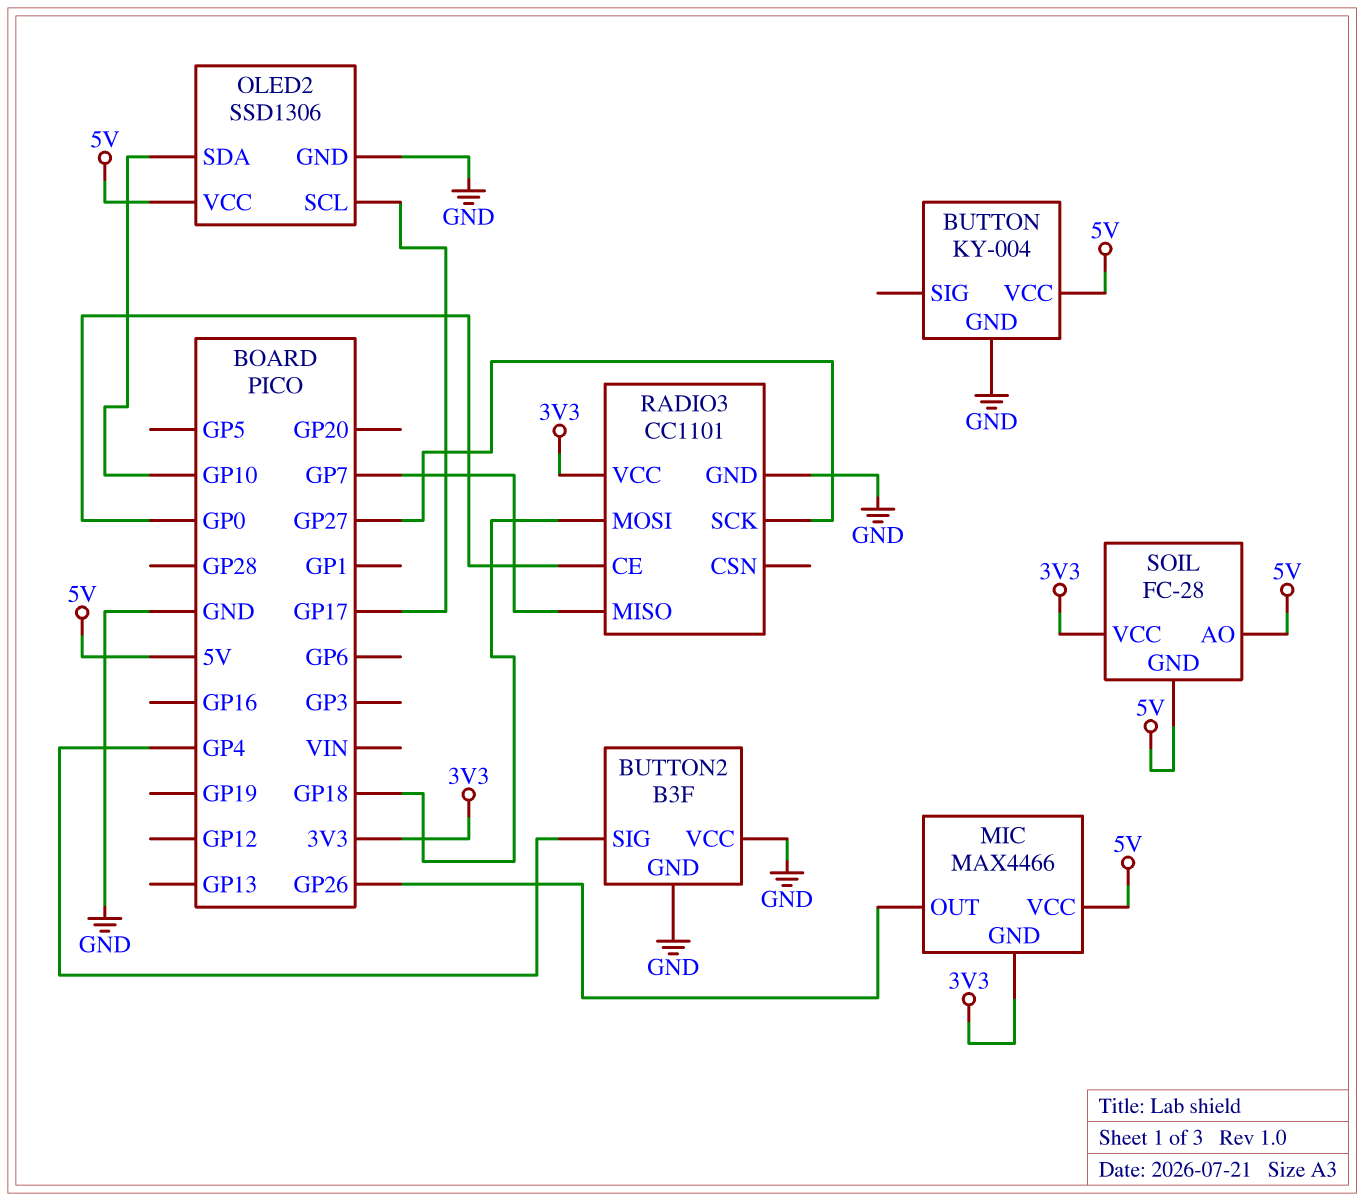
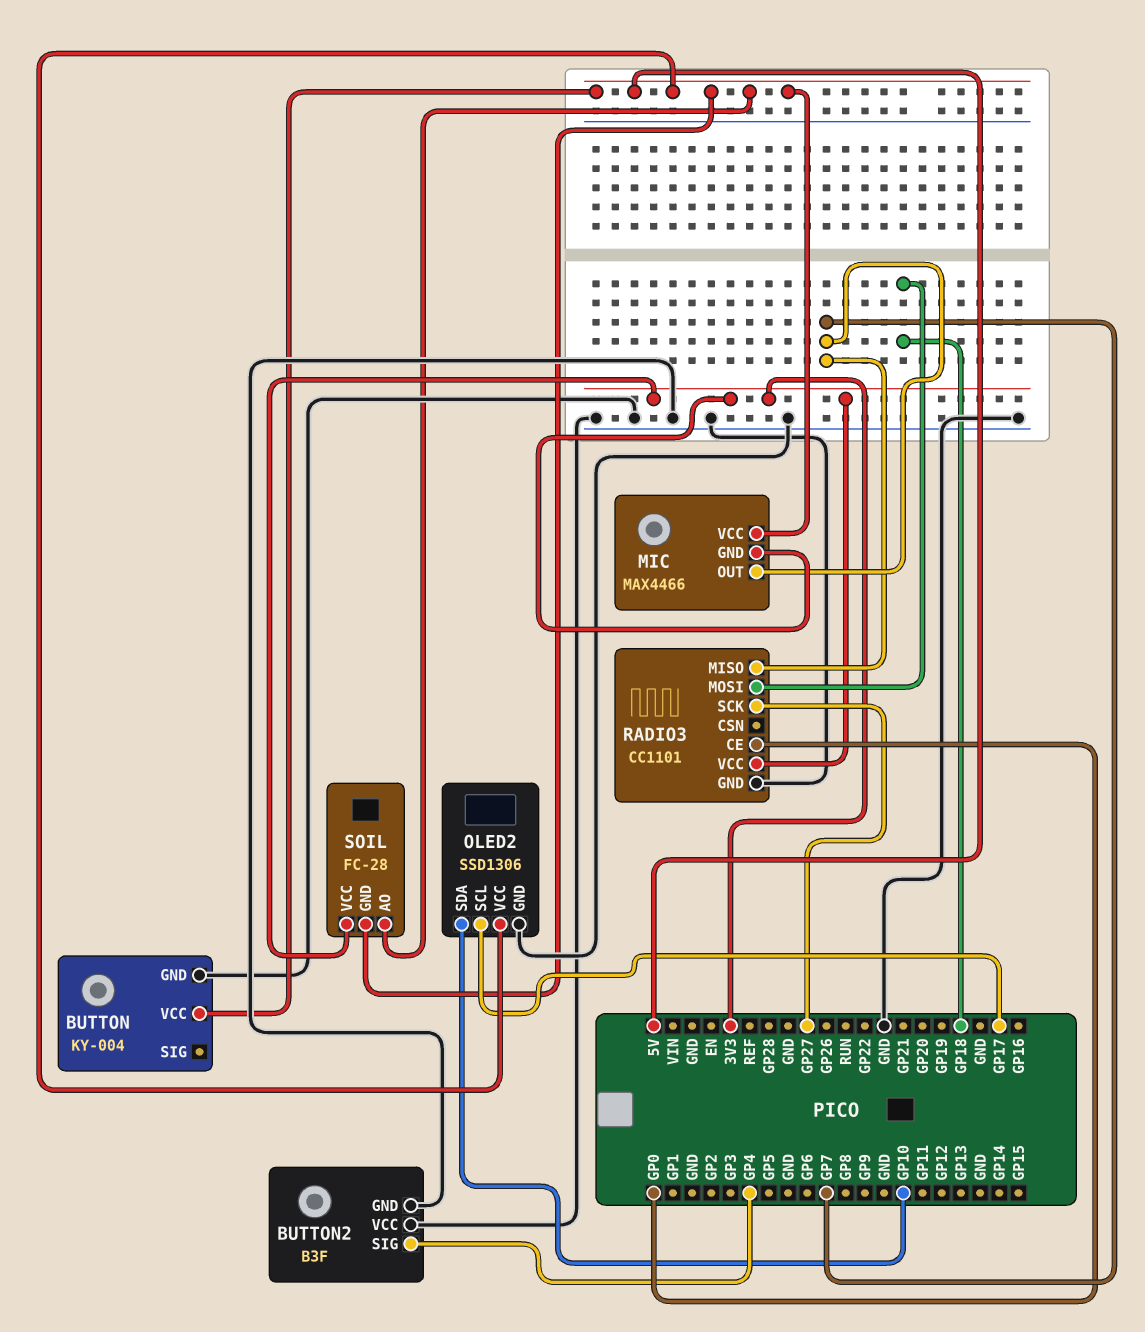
MIC pin OUT: GP26 -> GP7

